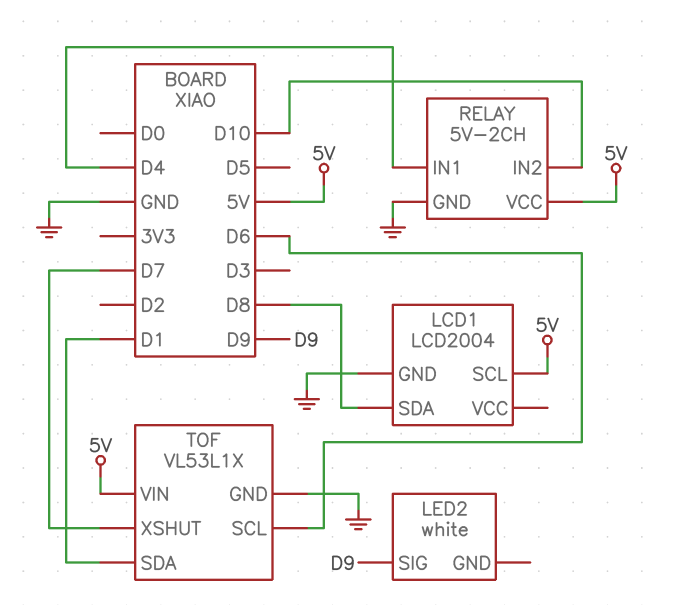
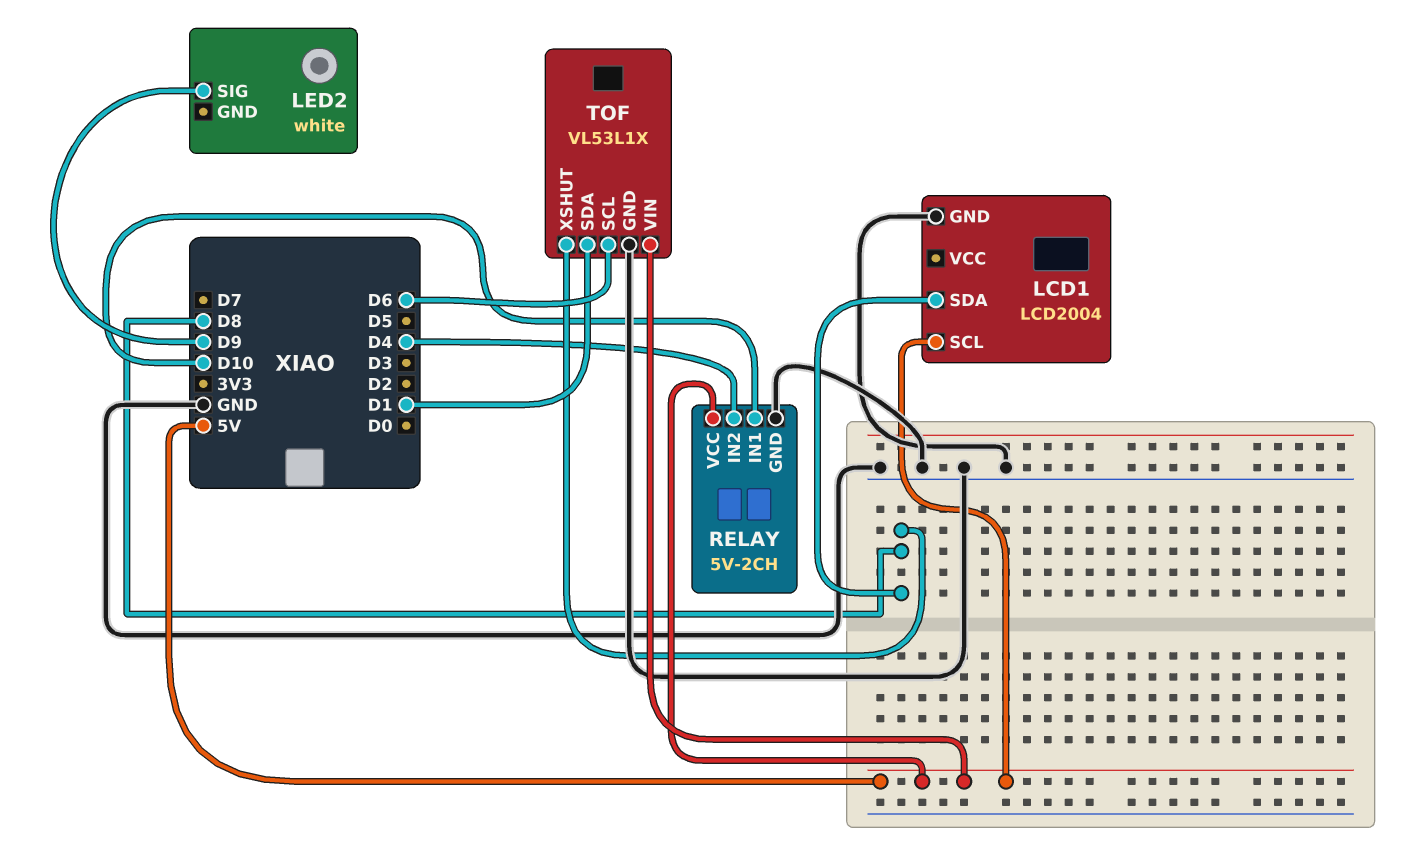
RELAY pin IN1: D4 -> D10
RELAY pin IN2: D10 -> D4
TOF pin XSHUT: D7 -> D8

